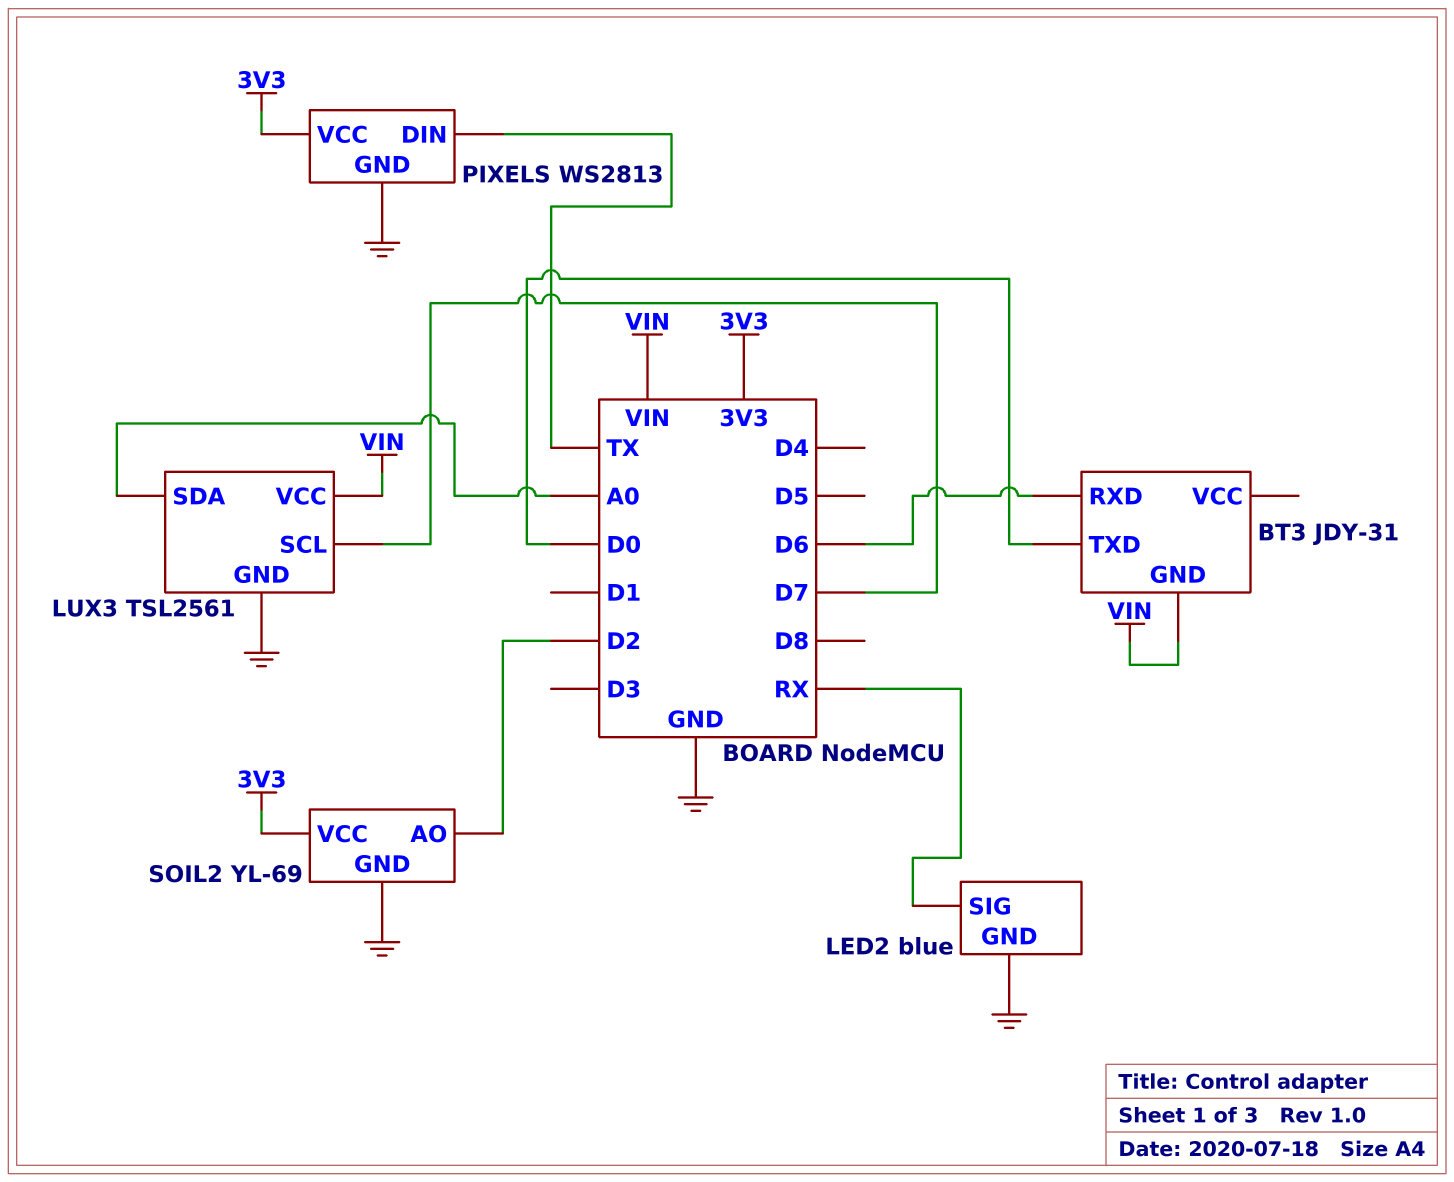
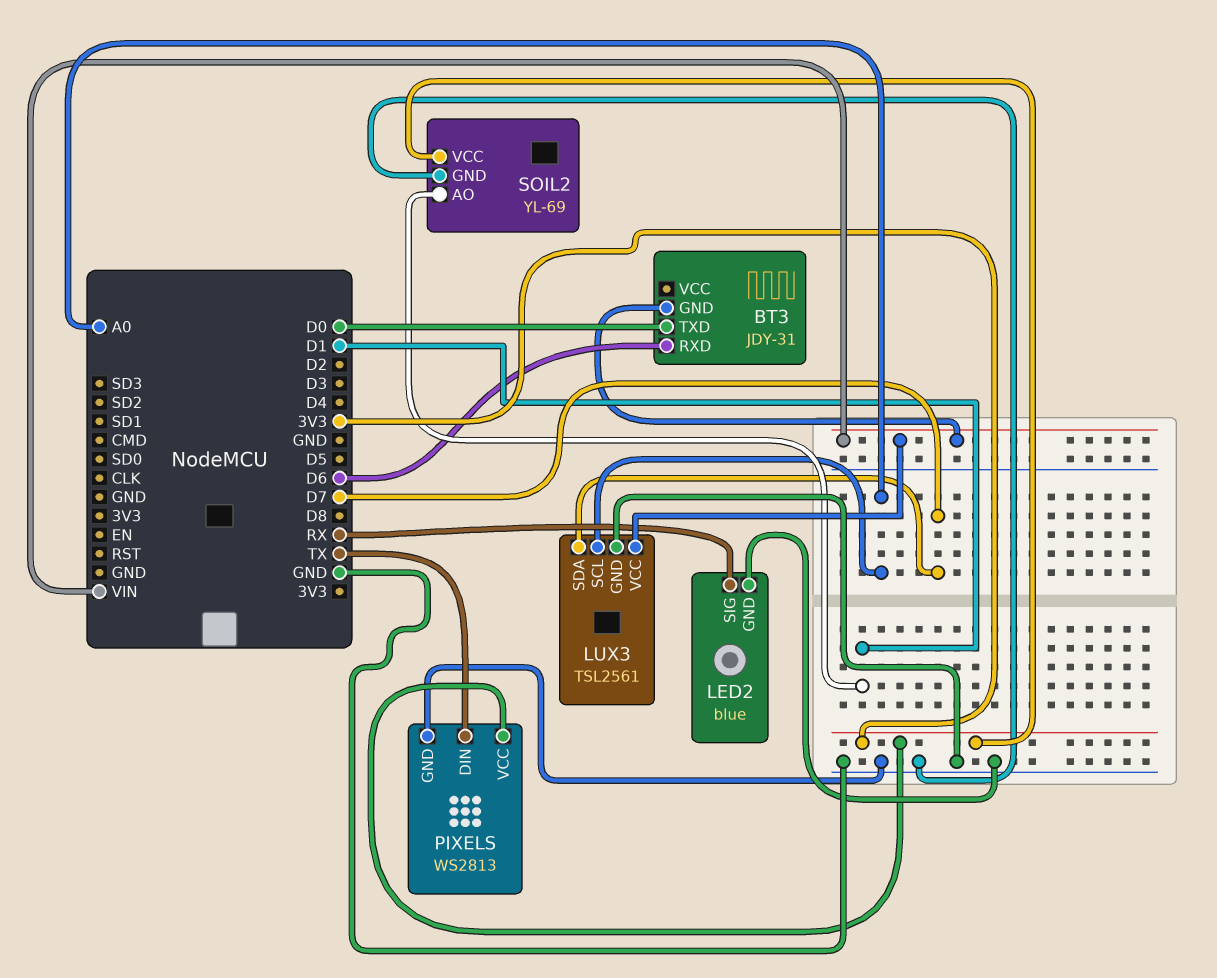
LUX3 pin SCL: D7 -> A0
LUX3 pin SDA: A0 -> D7
SOIL2 pin AO: D2 -> D1

